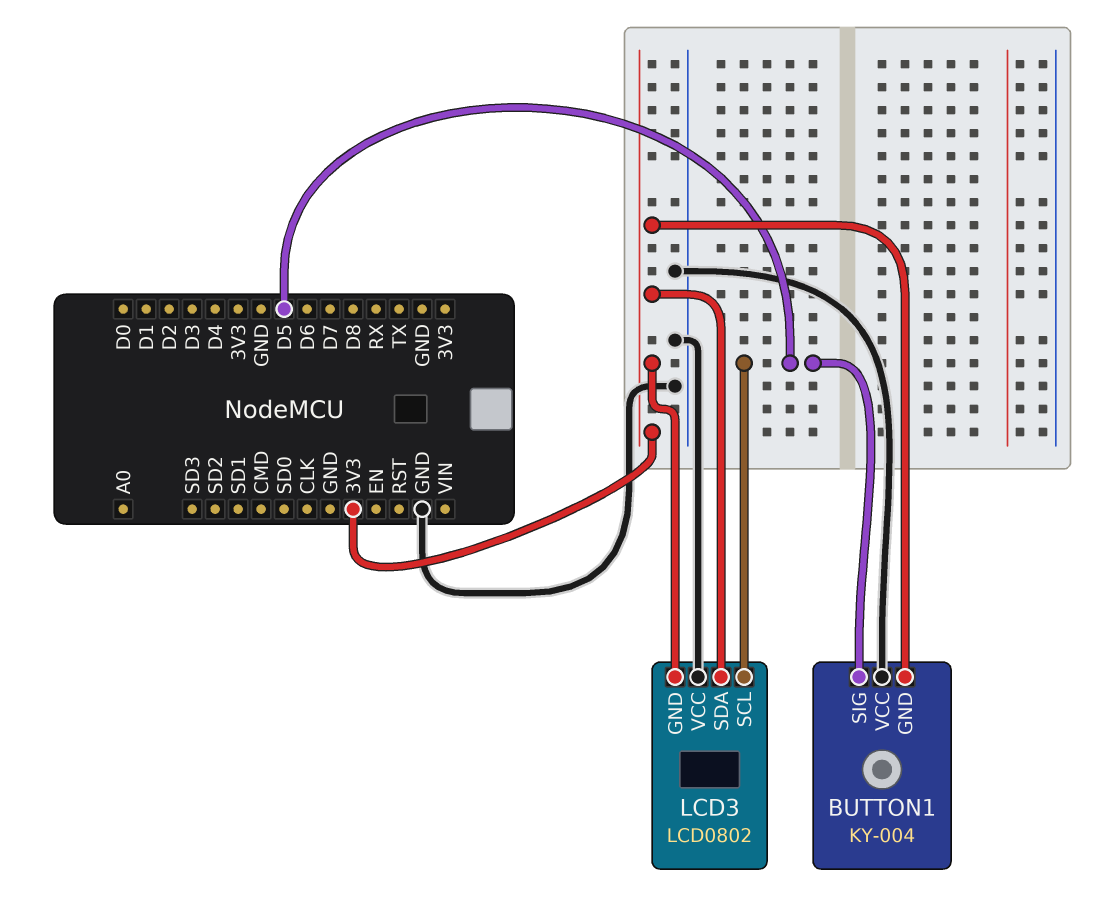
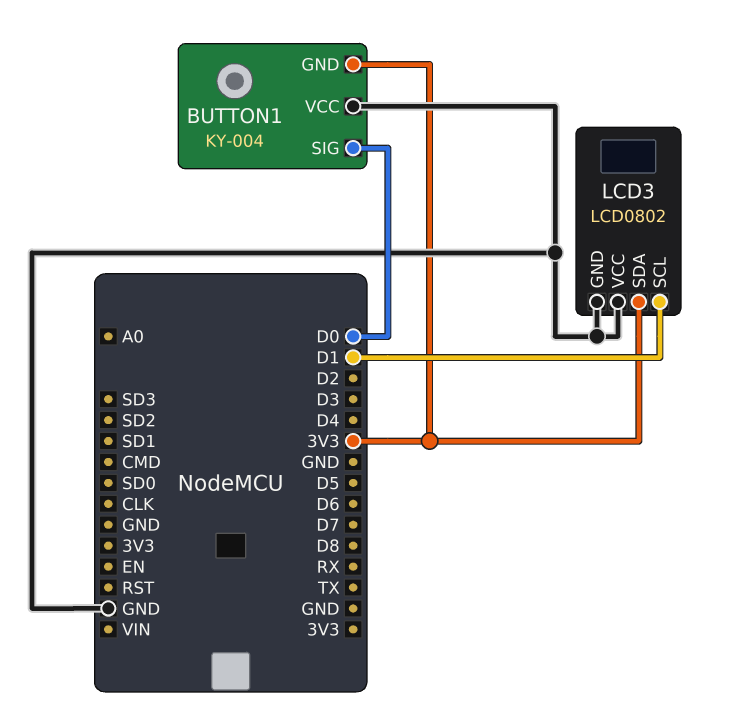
BUTTON1 pin SIG: D5 -> D0
LCD3 pin GND: 3V3 -> GND
LCD3 pin SCL: D5 -> D1

